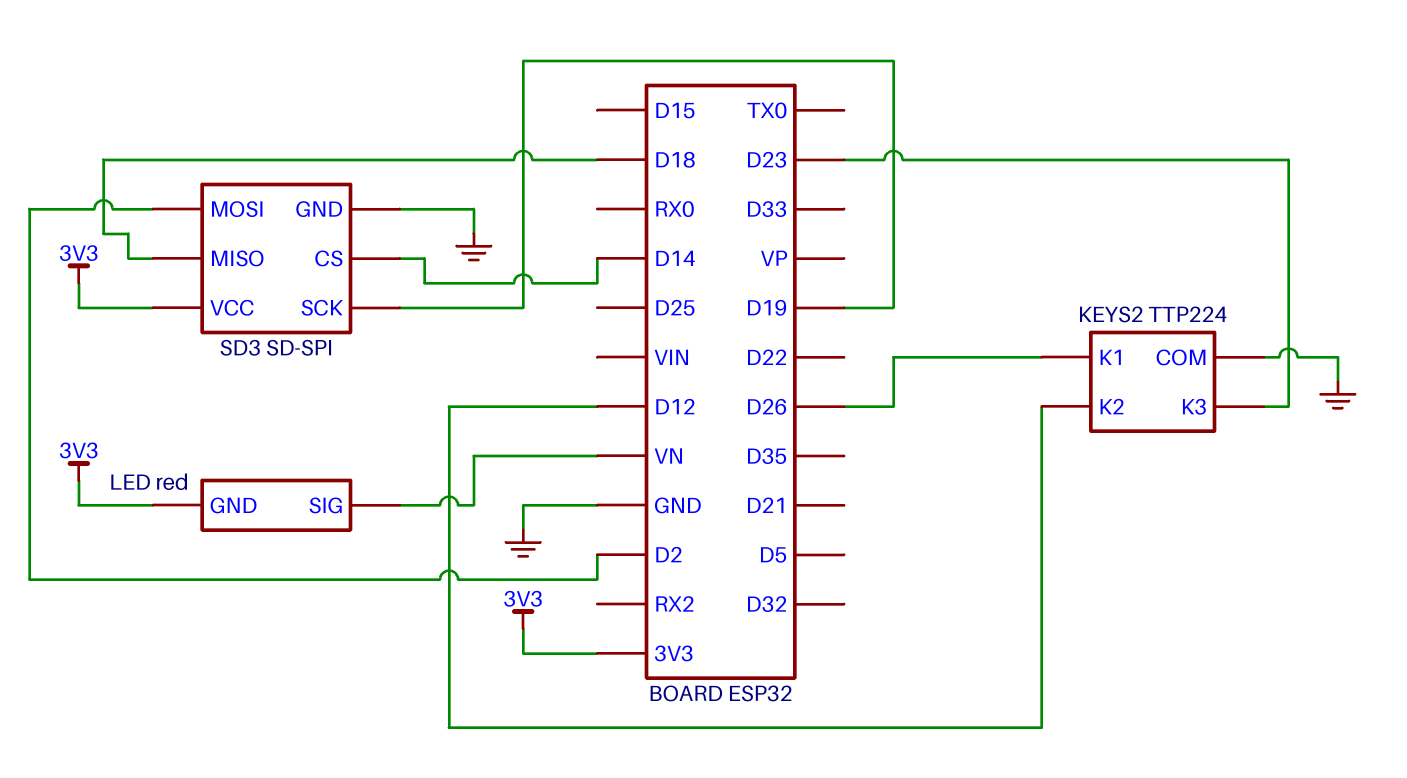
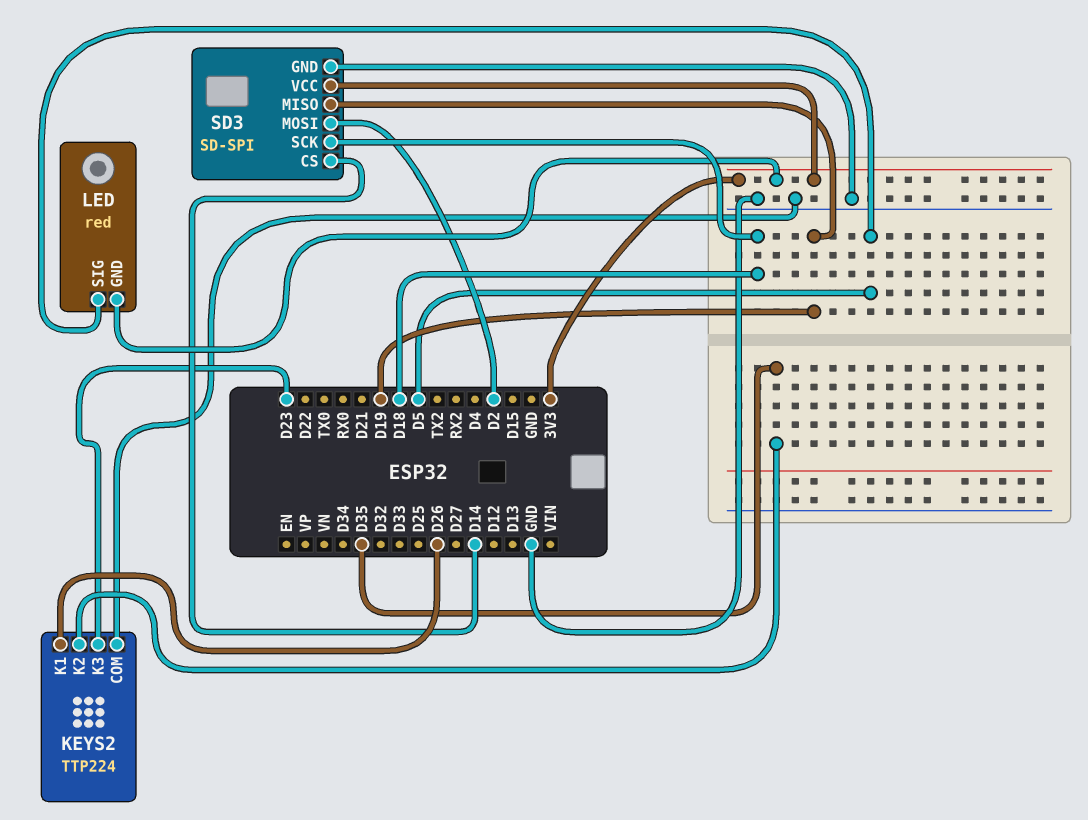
KEYS2 pin K2: D12 -> D35
LED pin SIG: VN -> D5
SD3 pin MISO: D18 -> D19
SD3 pin SCK: D19 -> D18

